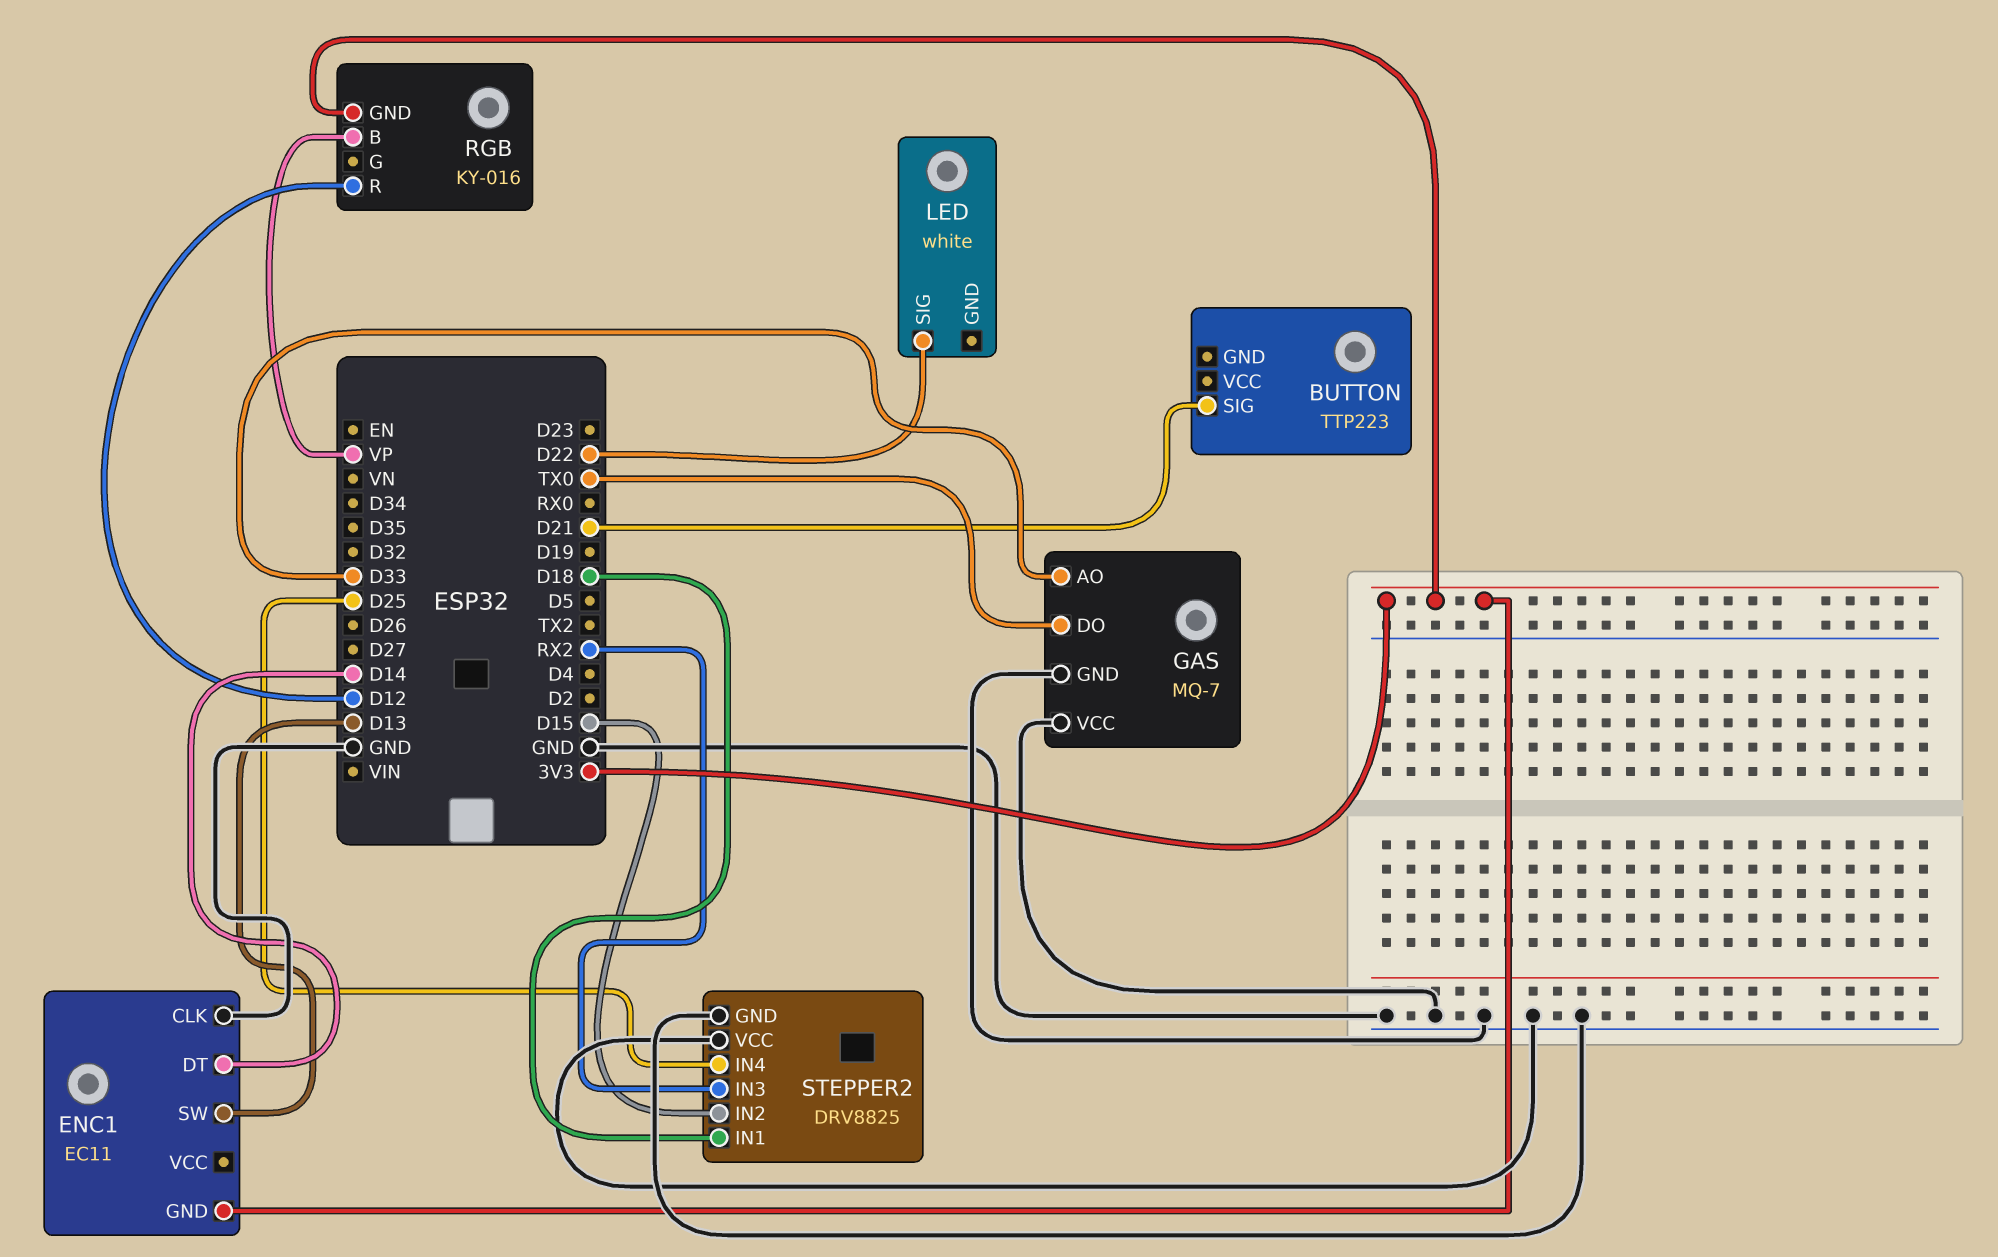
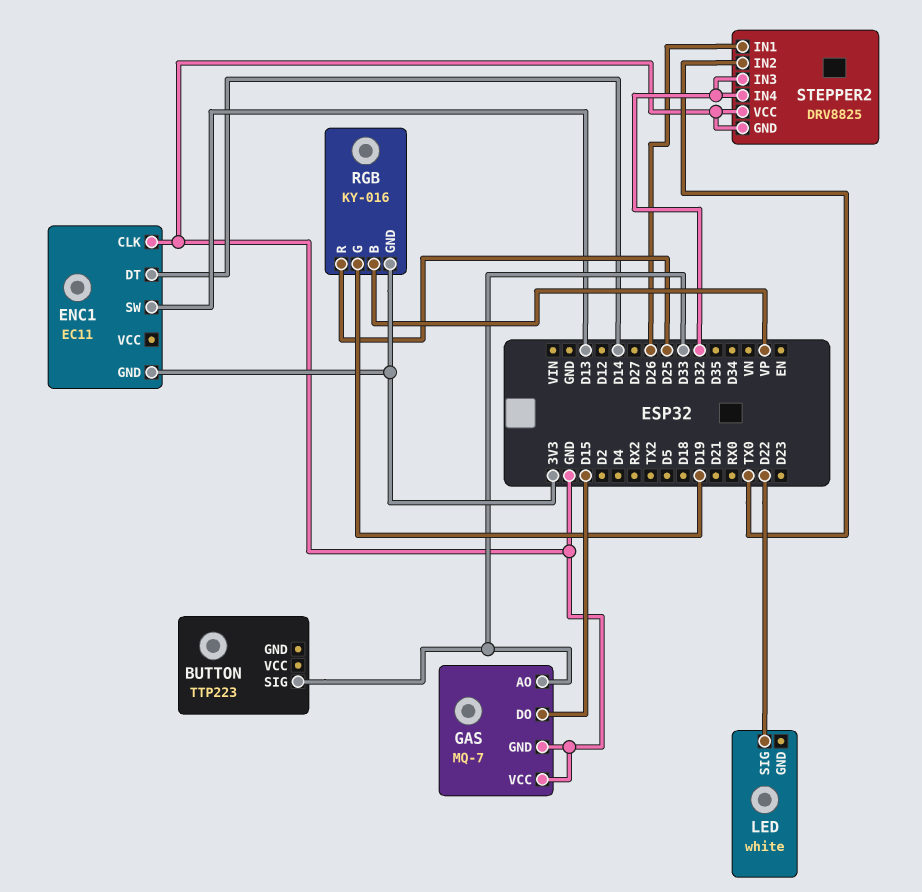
BUTTON pin SIG: D21 -> D33
GAS pin DO: TX0 -> D15
RGB pin G: none -> D19
RGB pin R: D12 -> D25
STEPPER2 pin IN1: D18 -> D26
STEPPER2 pin IN2: D15 -> TX0
STEPPER2 pin IN3: RX2 -> D32
STEPPER2 pin IN4: D25 -> D32

